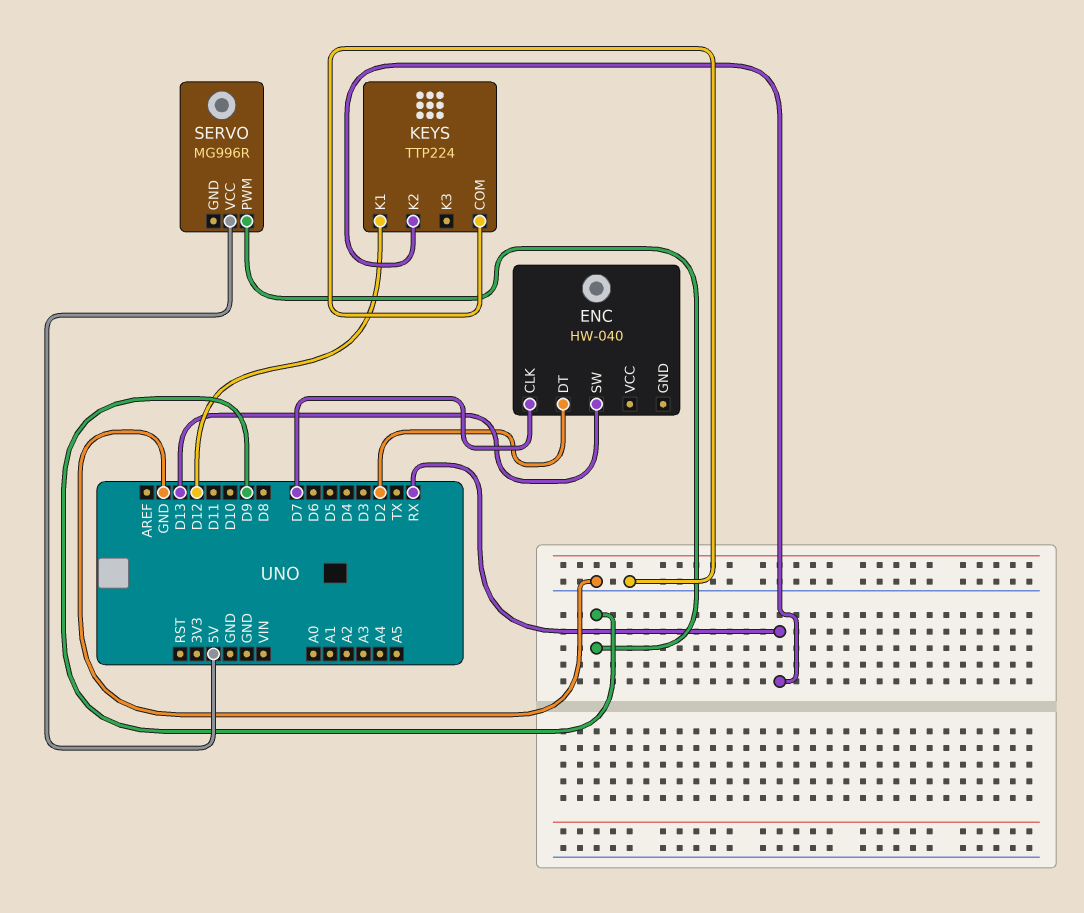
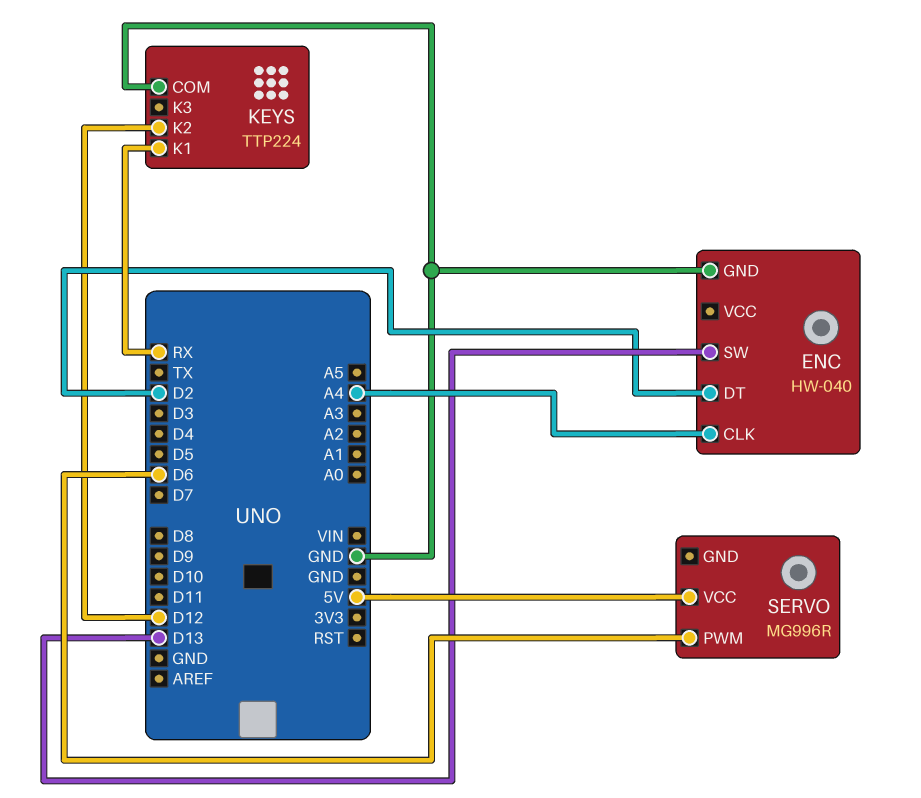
ENC pin CLK: D7 -> A4
ENC pin GND: none -> GND
KEYS pin K1: D12 -> RX
KEYS pin K2: RX -> D12
SERVO pin PWM: D9 -> D6

